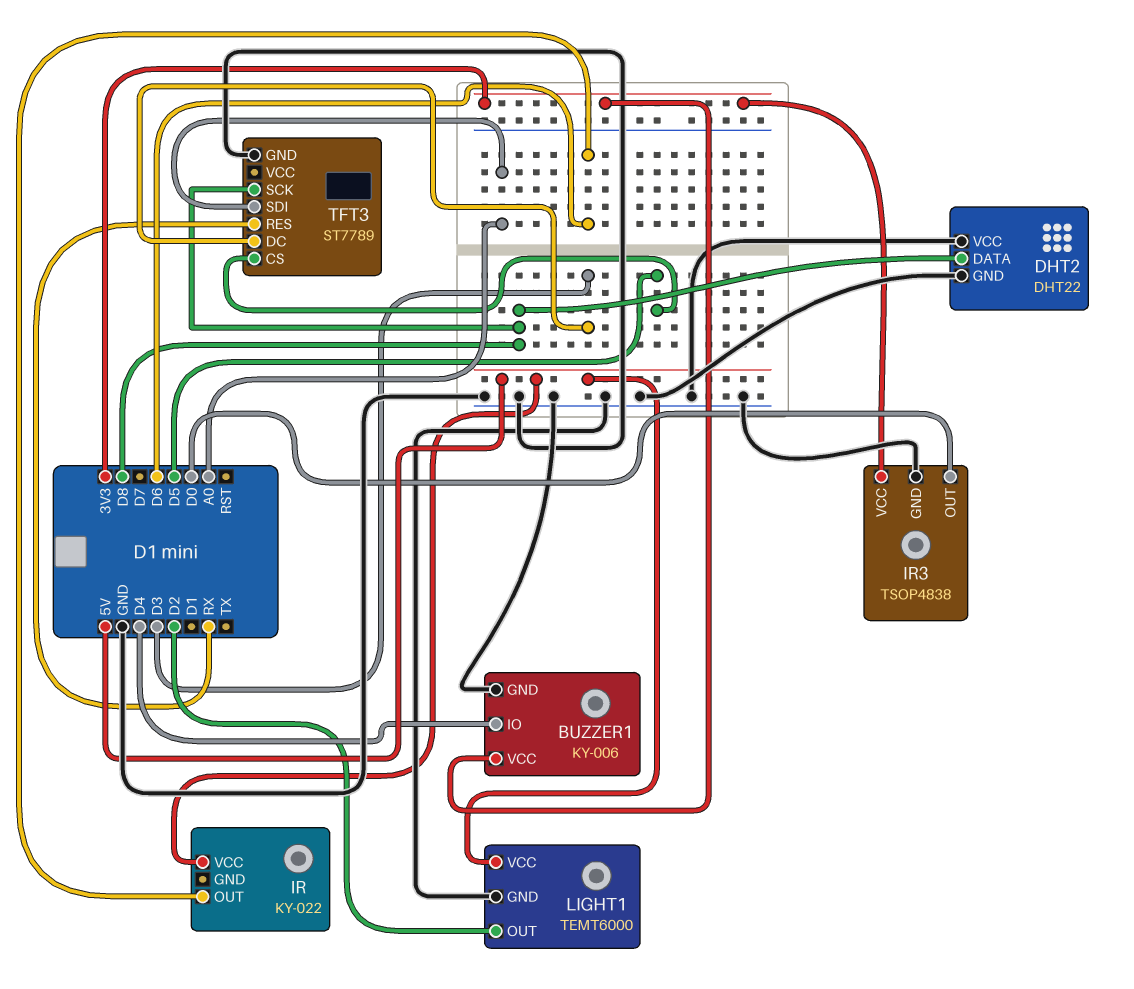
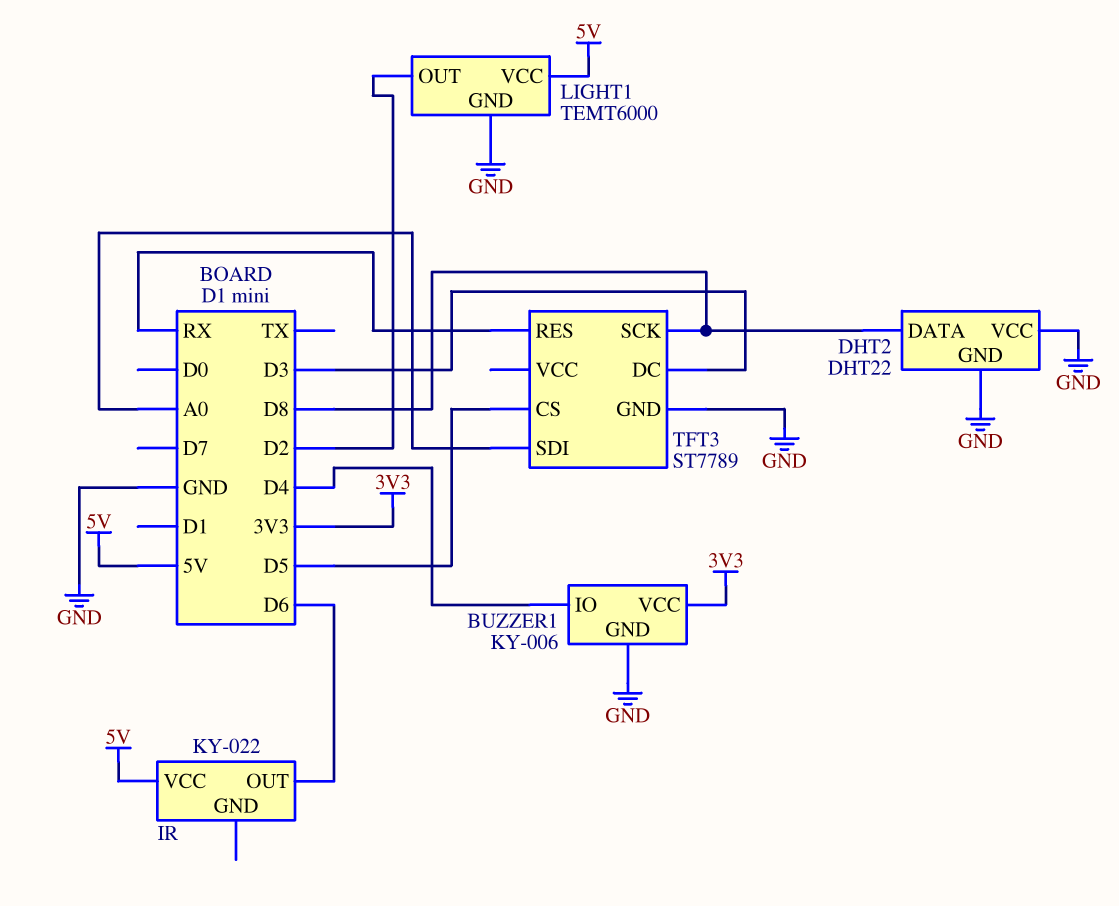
IR3: TSOP4838 -> none
IR3 pin GND: GND -> none
IR3 pin OUT: D0 -> none
IR3 pin VCC: 3V3 -> none

